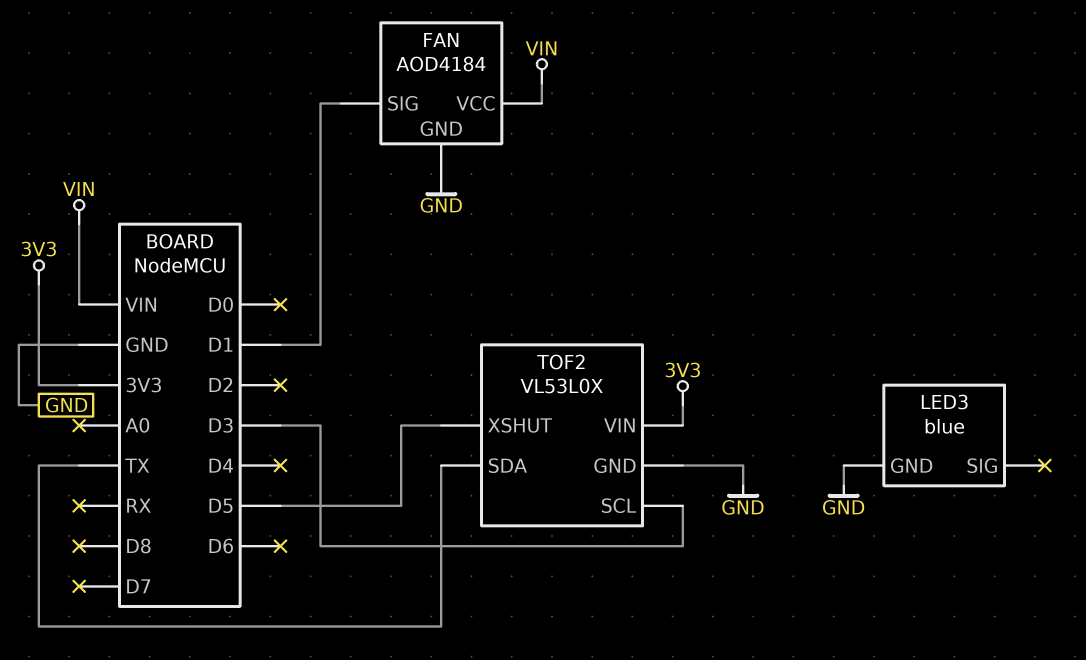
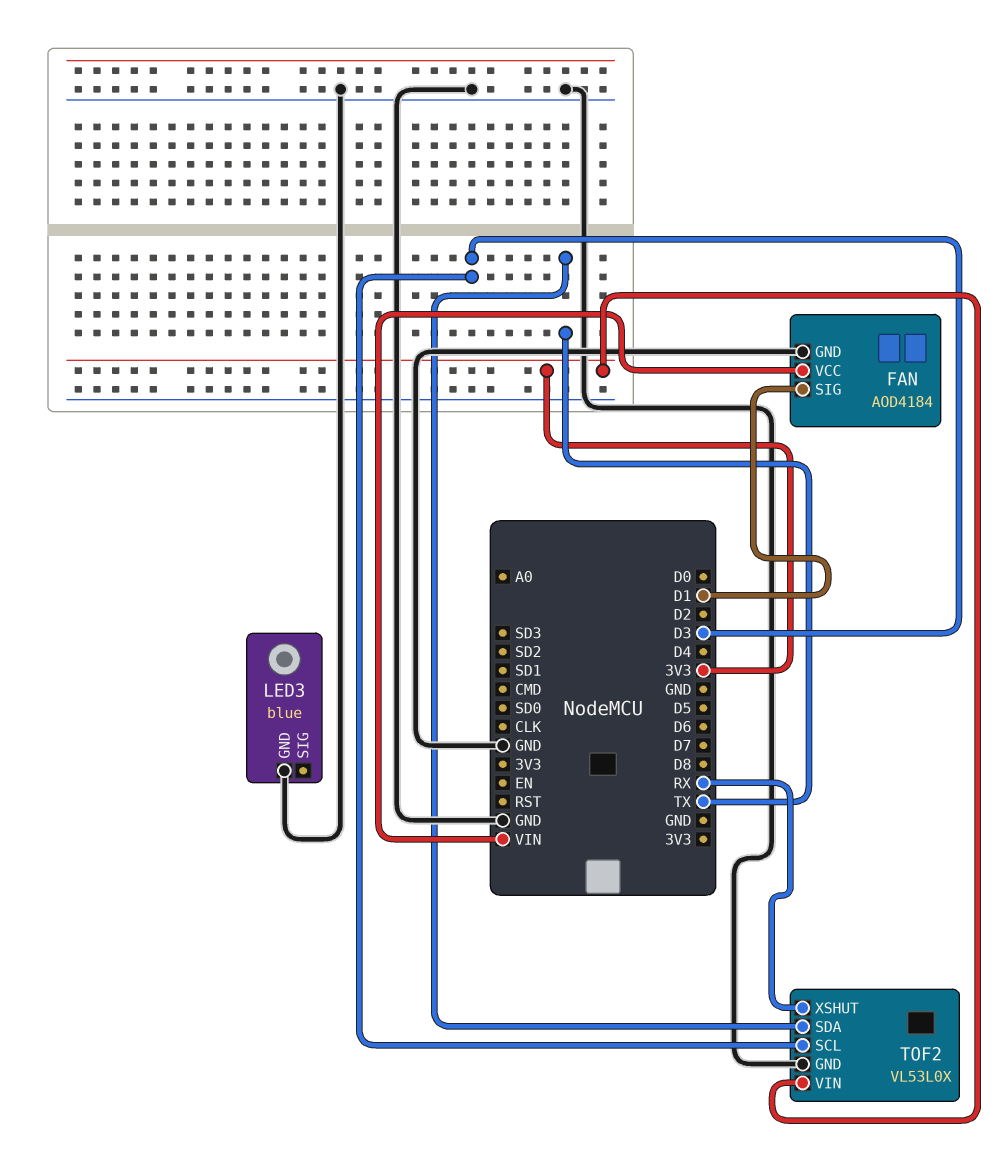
TOF2 pin XSHUT: D5 -> RX

